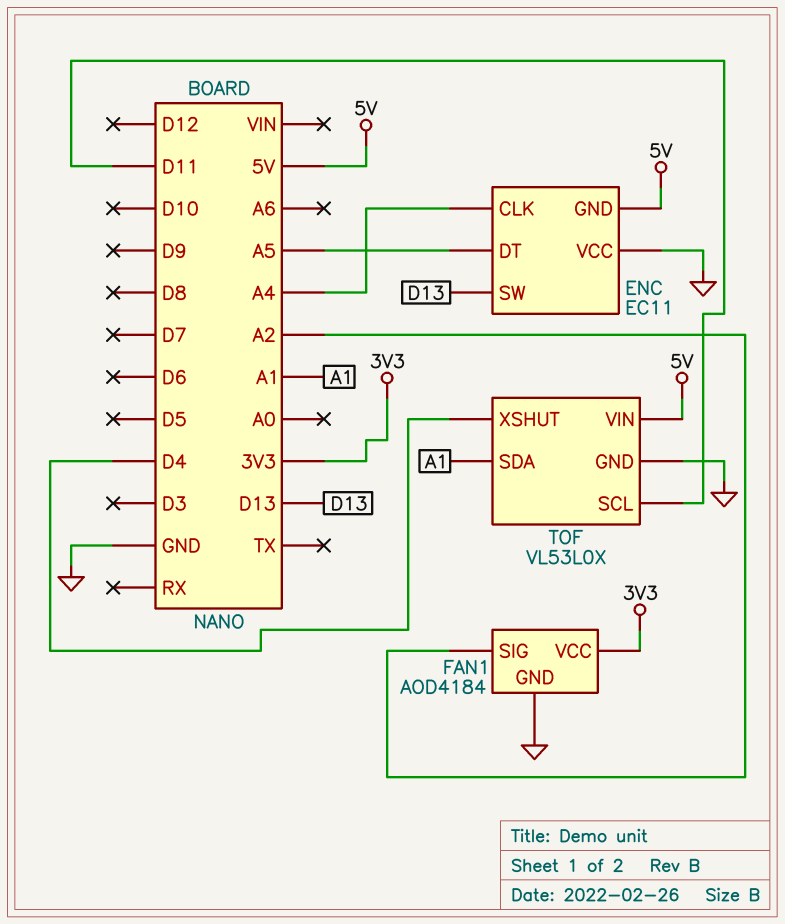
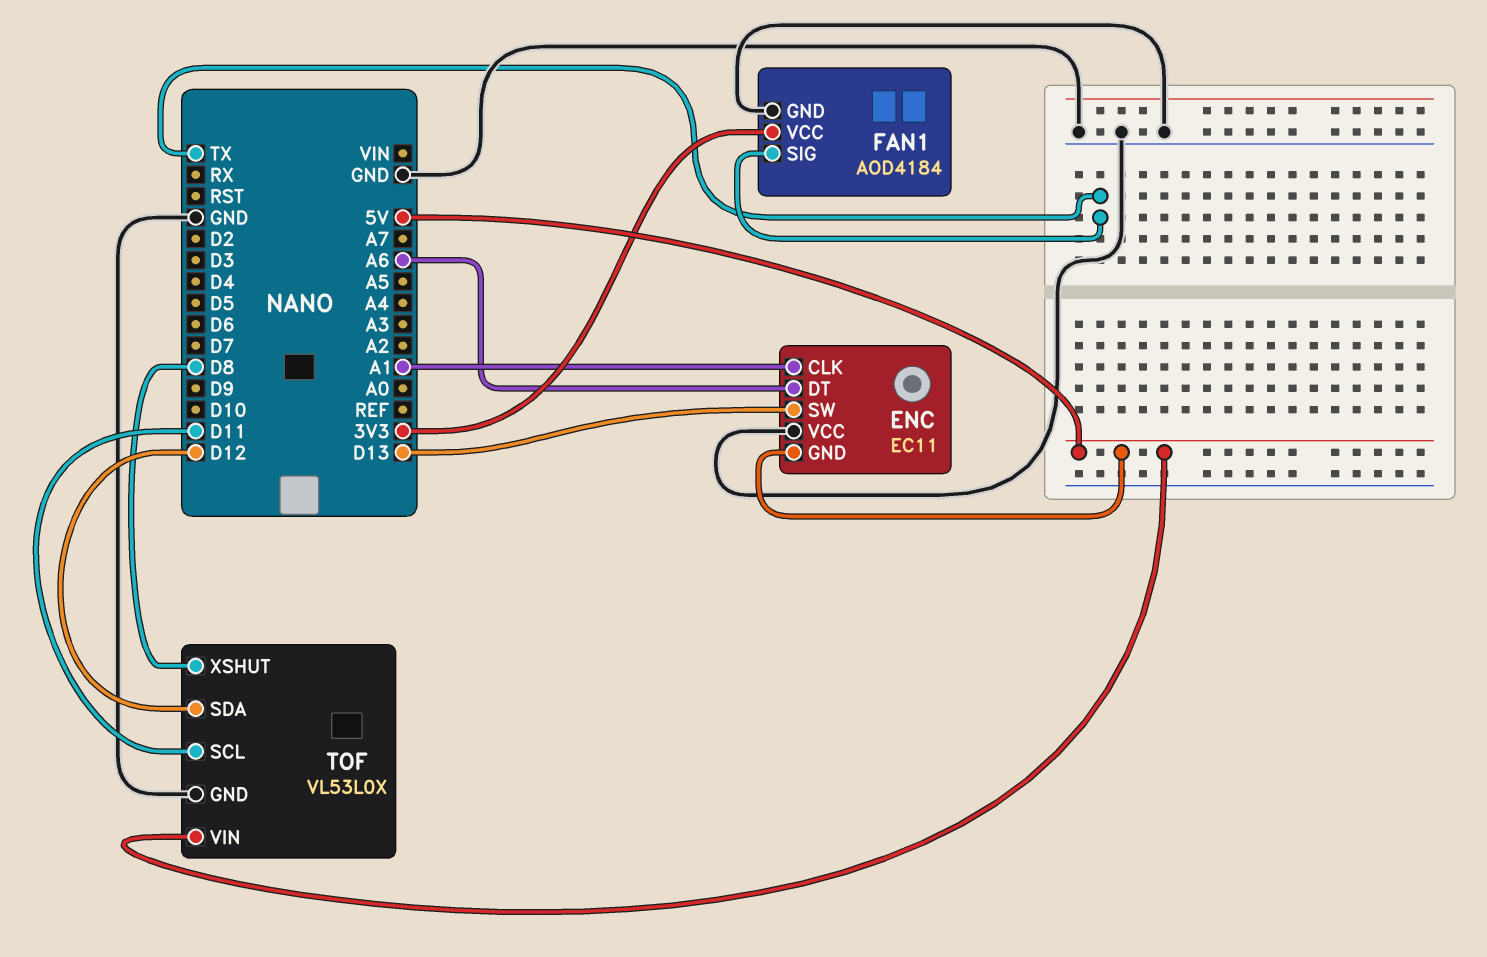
ENC pin CLK: A4 -> A1
ENC pin DT: A5 -> A6
FAN1 pin SIG: A2 -> TX
TOF pin SDA: A1 -> D12
TOF pin XSHUT: D4 -> D8

